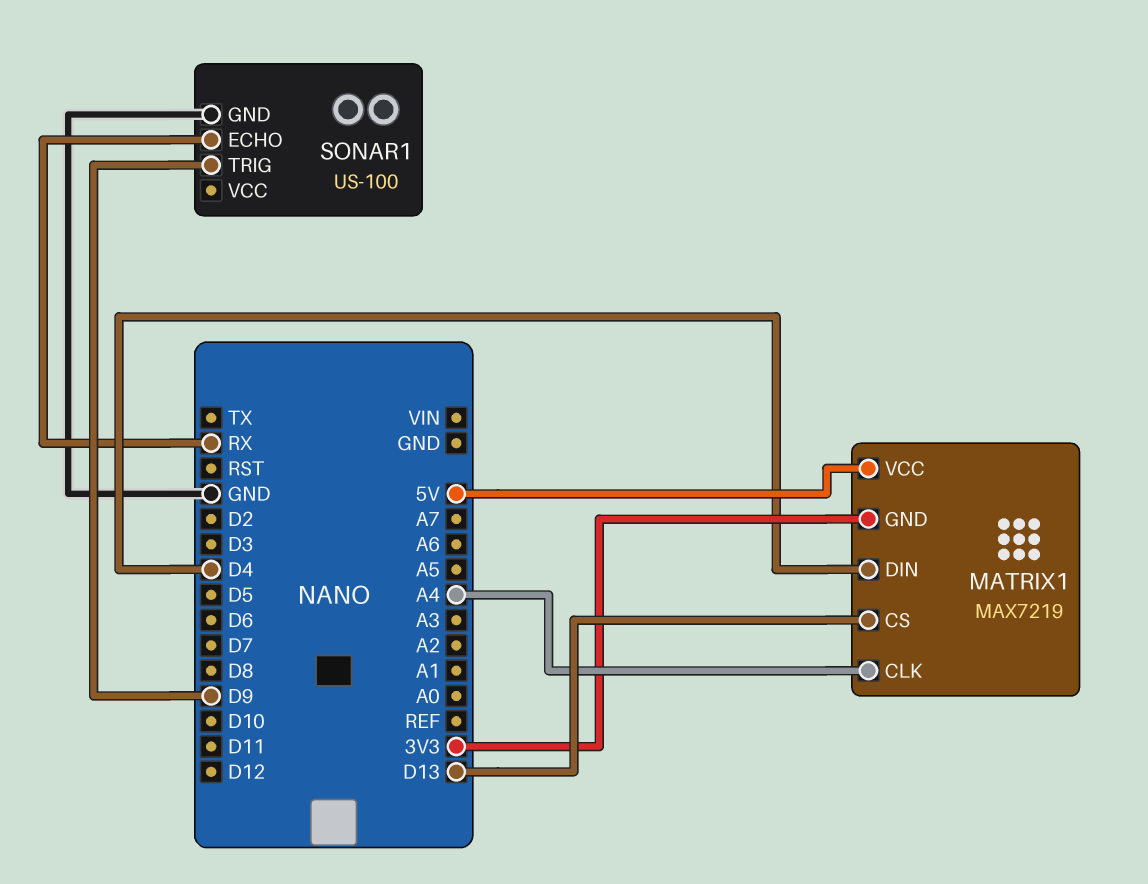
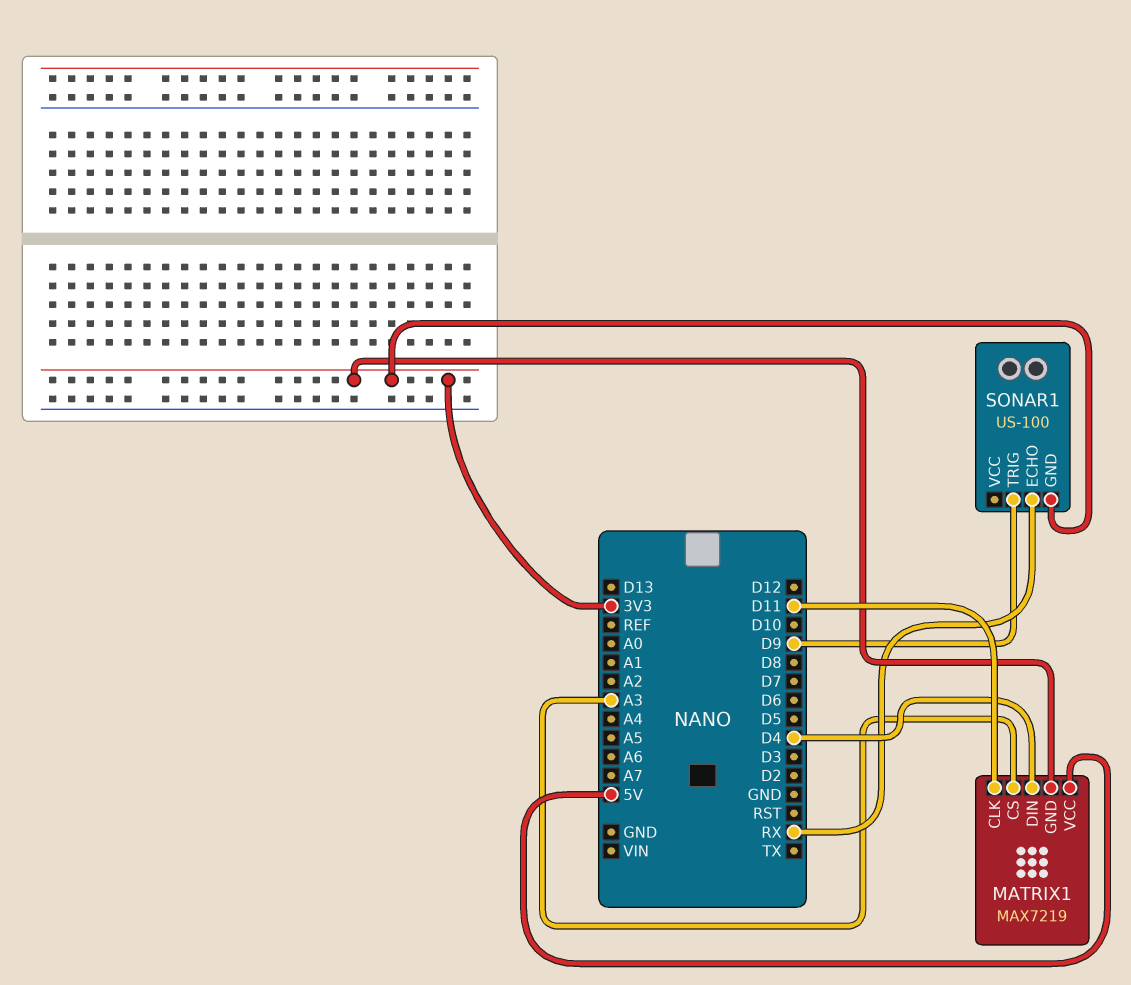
MATRIX1 pin CLK: A4 -> D11
MATRIX1 pin CS: D13 -> A3
SONAR1 pin GND: GND -> 3V3

